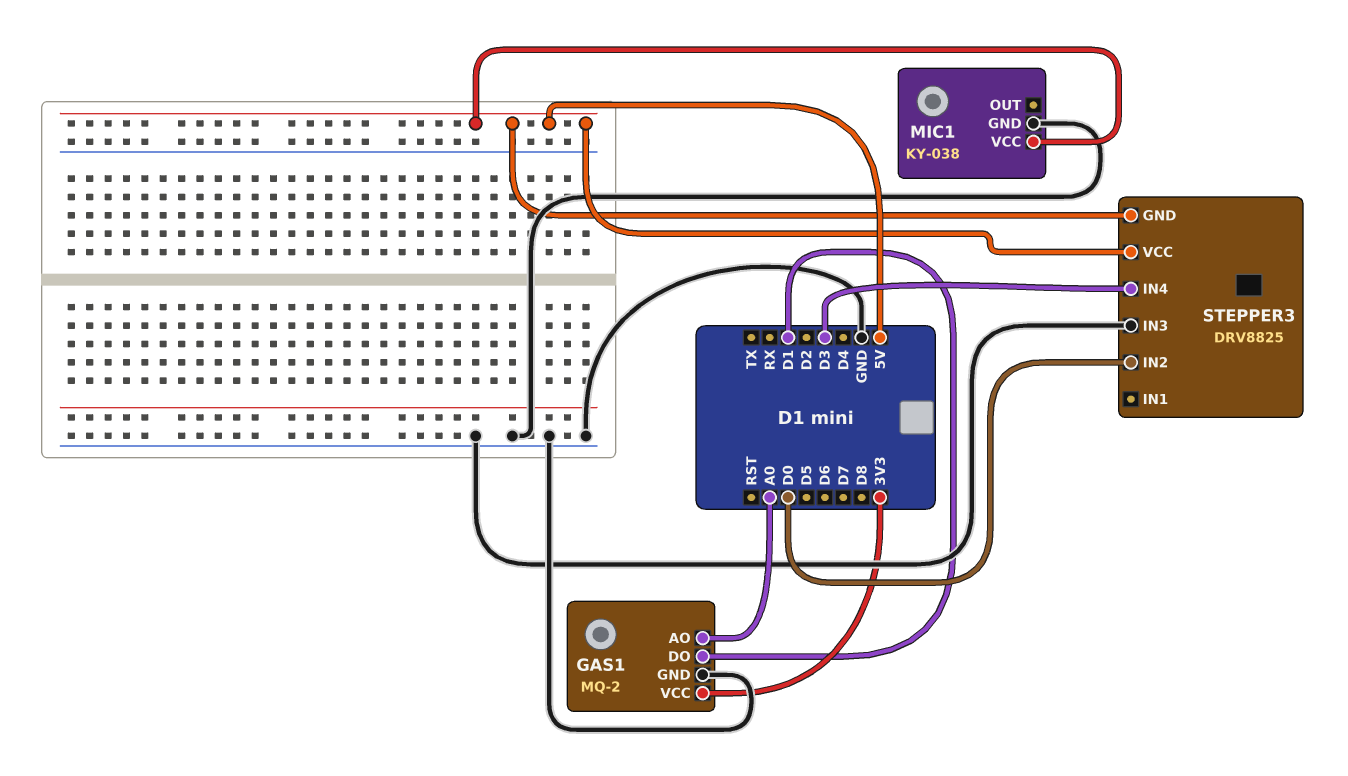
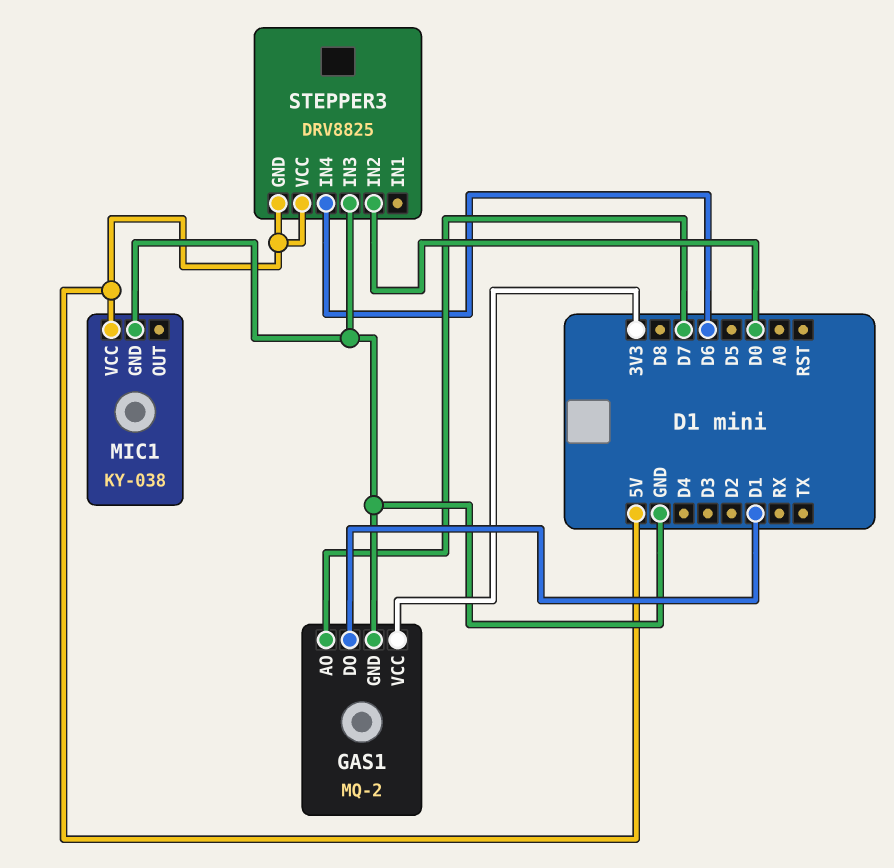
GAS1 pin AO: A0 -> D7
STEPPER3 pin IN4: D3 -> D6

